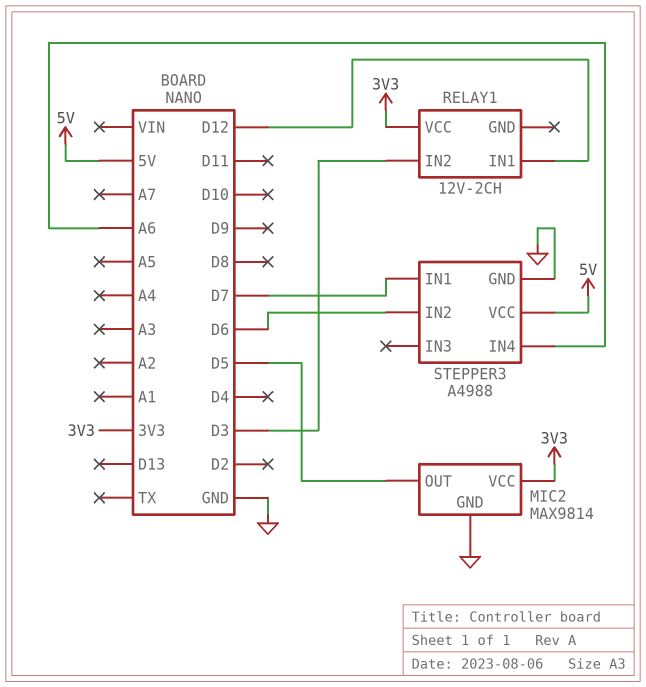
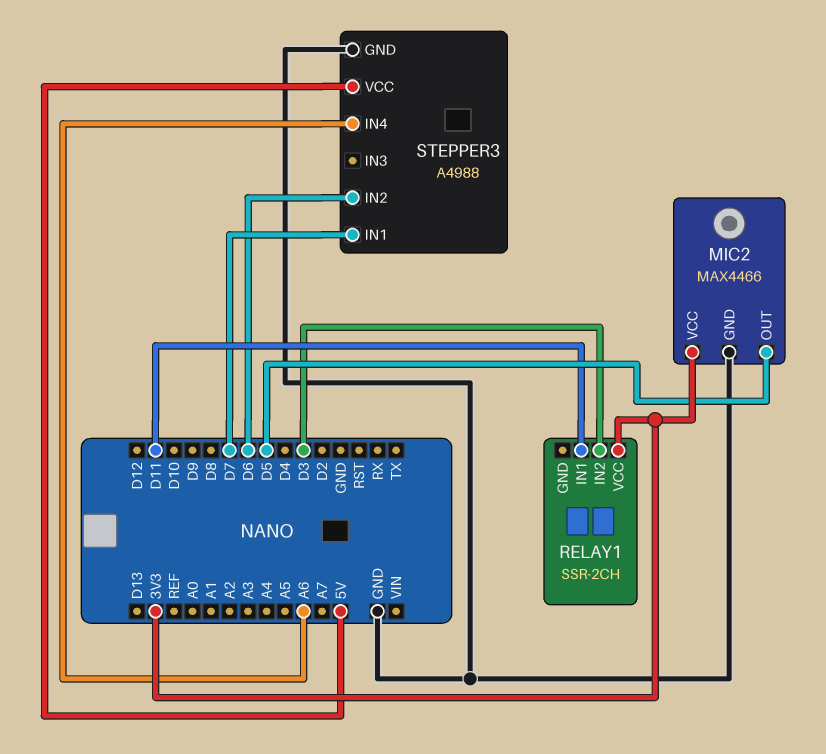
MIC2: MAX9814 -> MAX4466
RELAY1: 12V-2CH -> SSR-2CH
RELAY1 pin IN1: D12 -> D11

